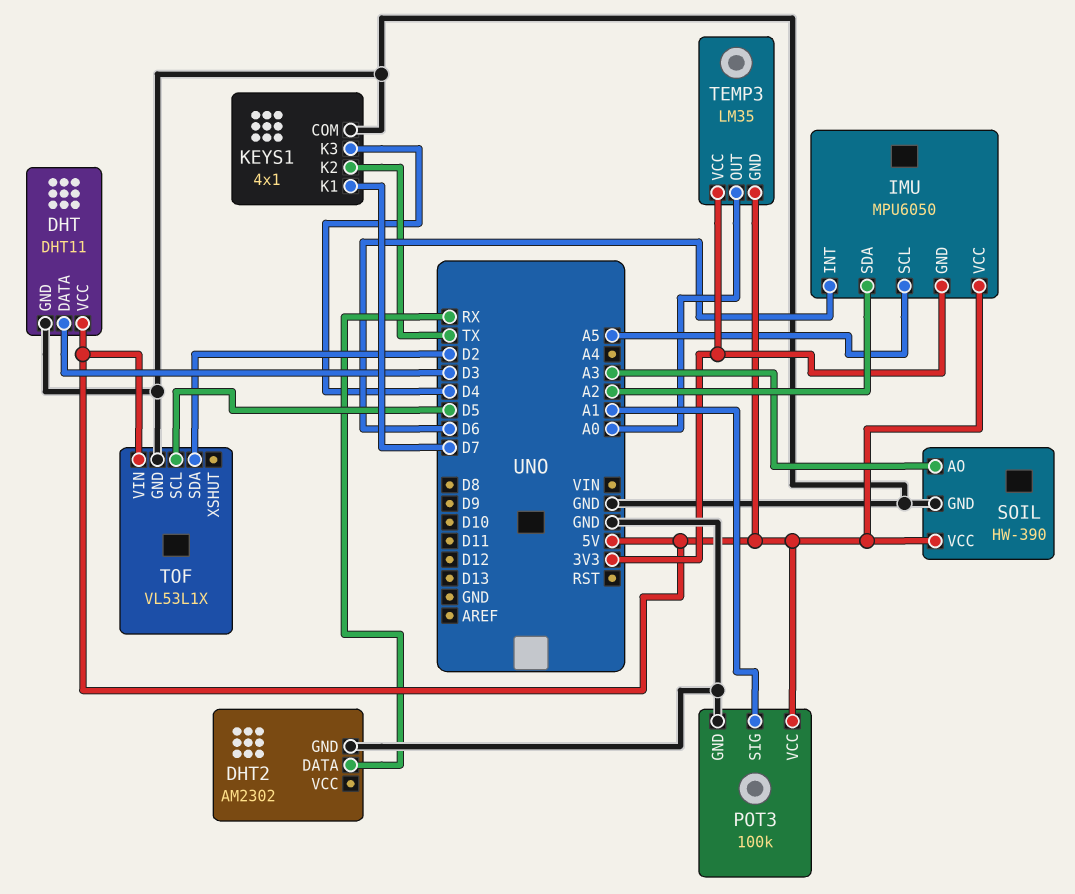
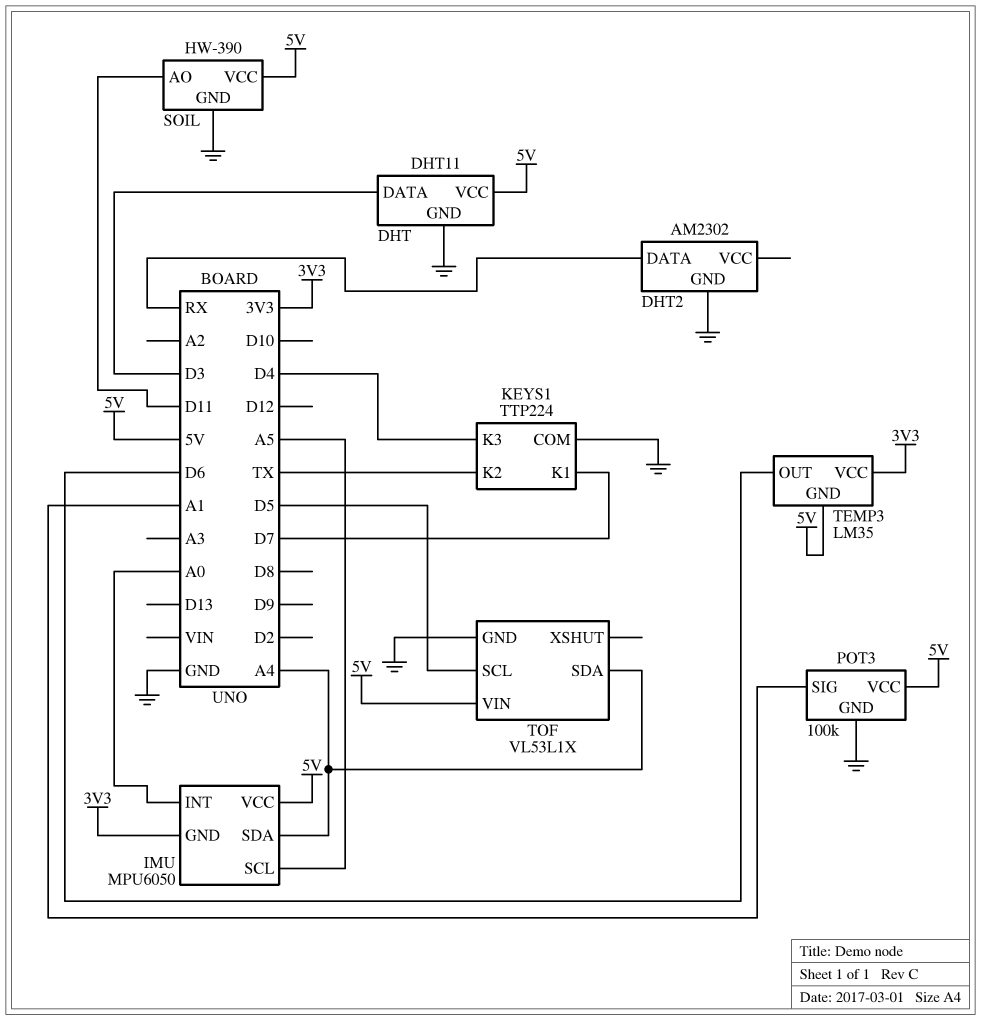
IMU pin INT: D6 -> A0
IMU pin SDA: A2 -> A4
KEYS1: 4x1 -> TTP224
SOIL pin AO: A3 -> D11
TEMP3 pin OUT: A0 -> D6
TOF pin SDA: D2 -> A4

